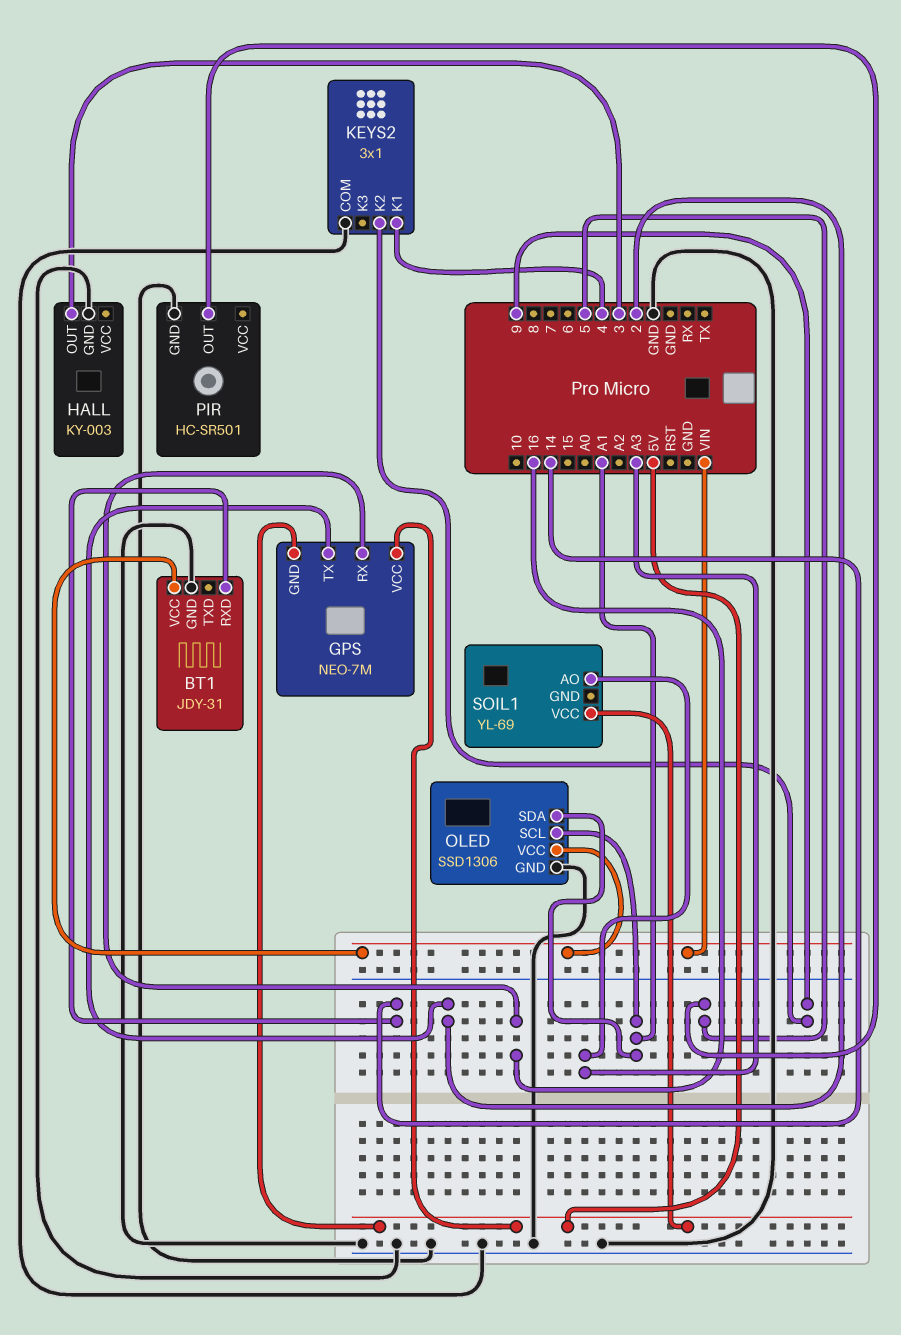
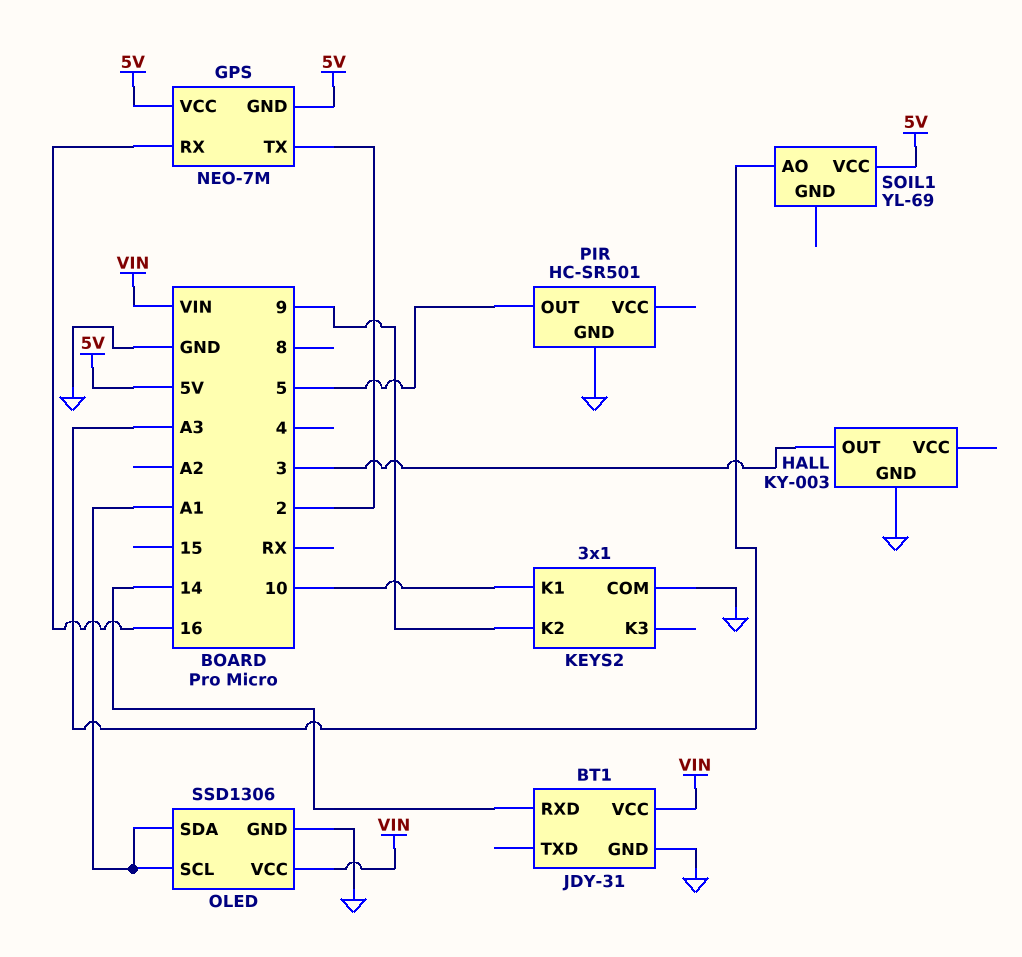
KEYS2 pin K1: 4 -> 10

